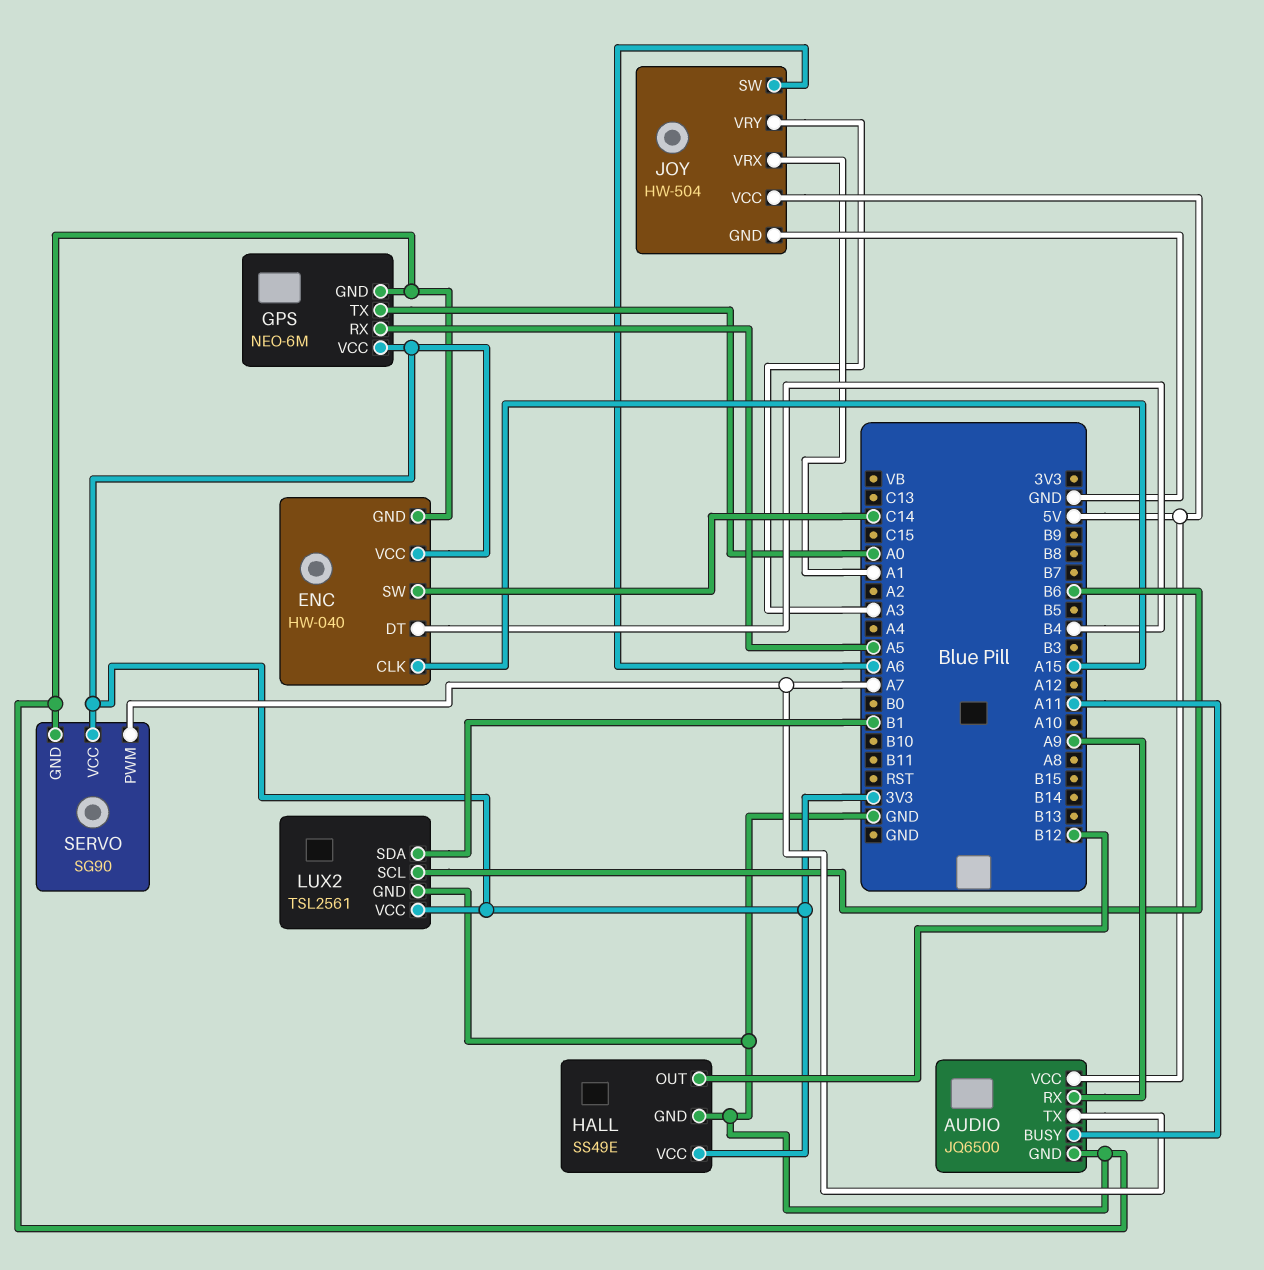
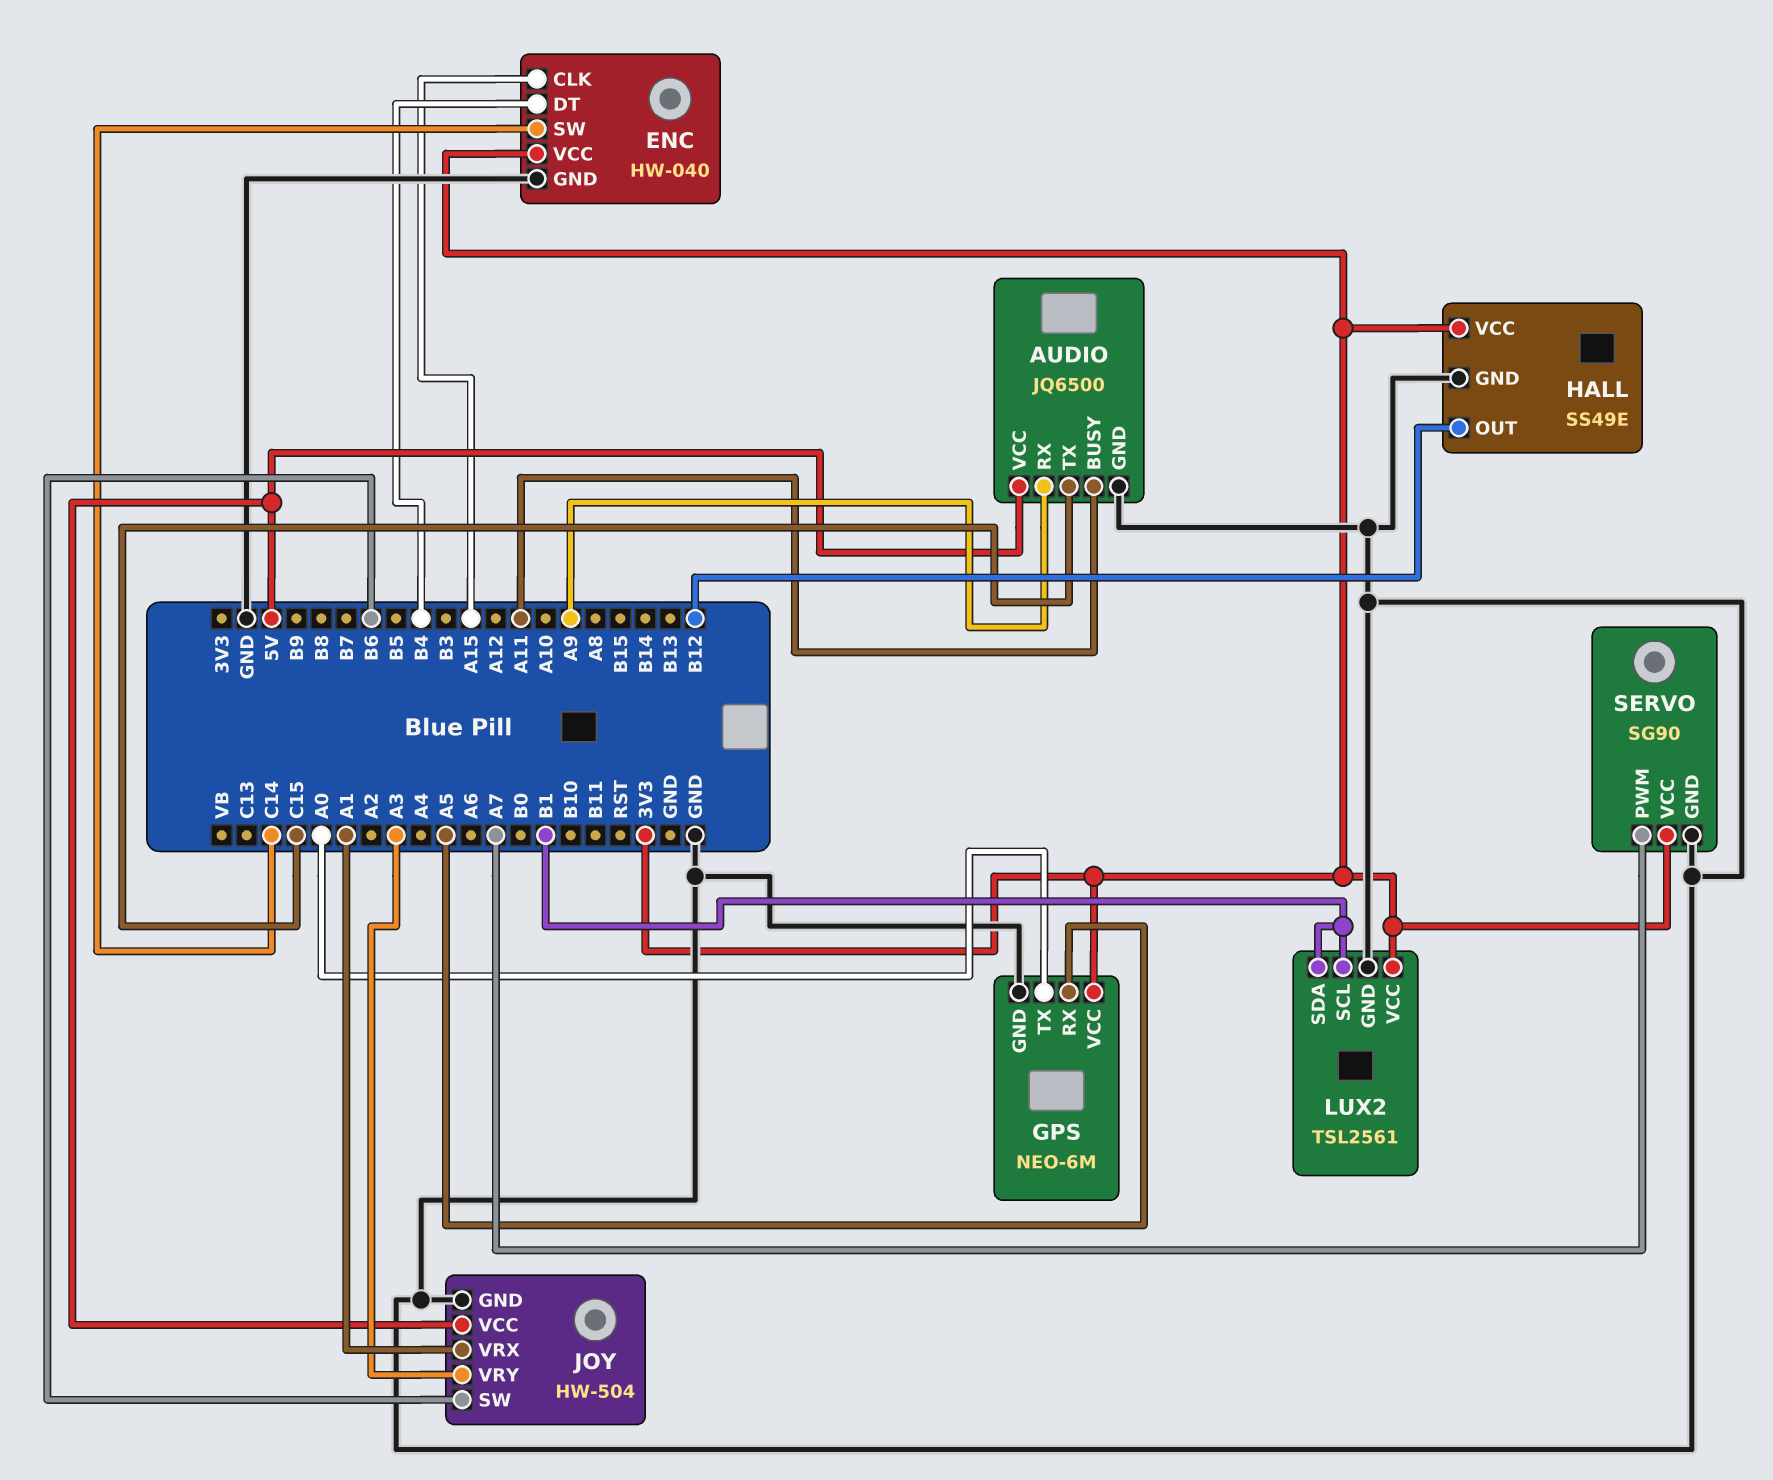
AUDIO pin TX: A7 -> C15
JOY pin SW: A6 -> B6
LUX2 pin SCL: B6 -> B1

